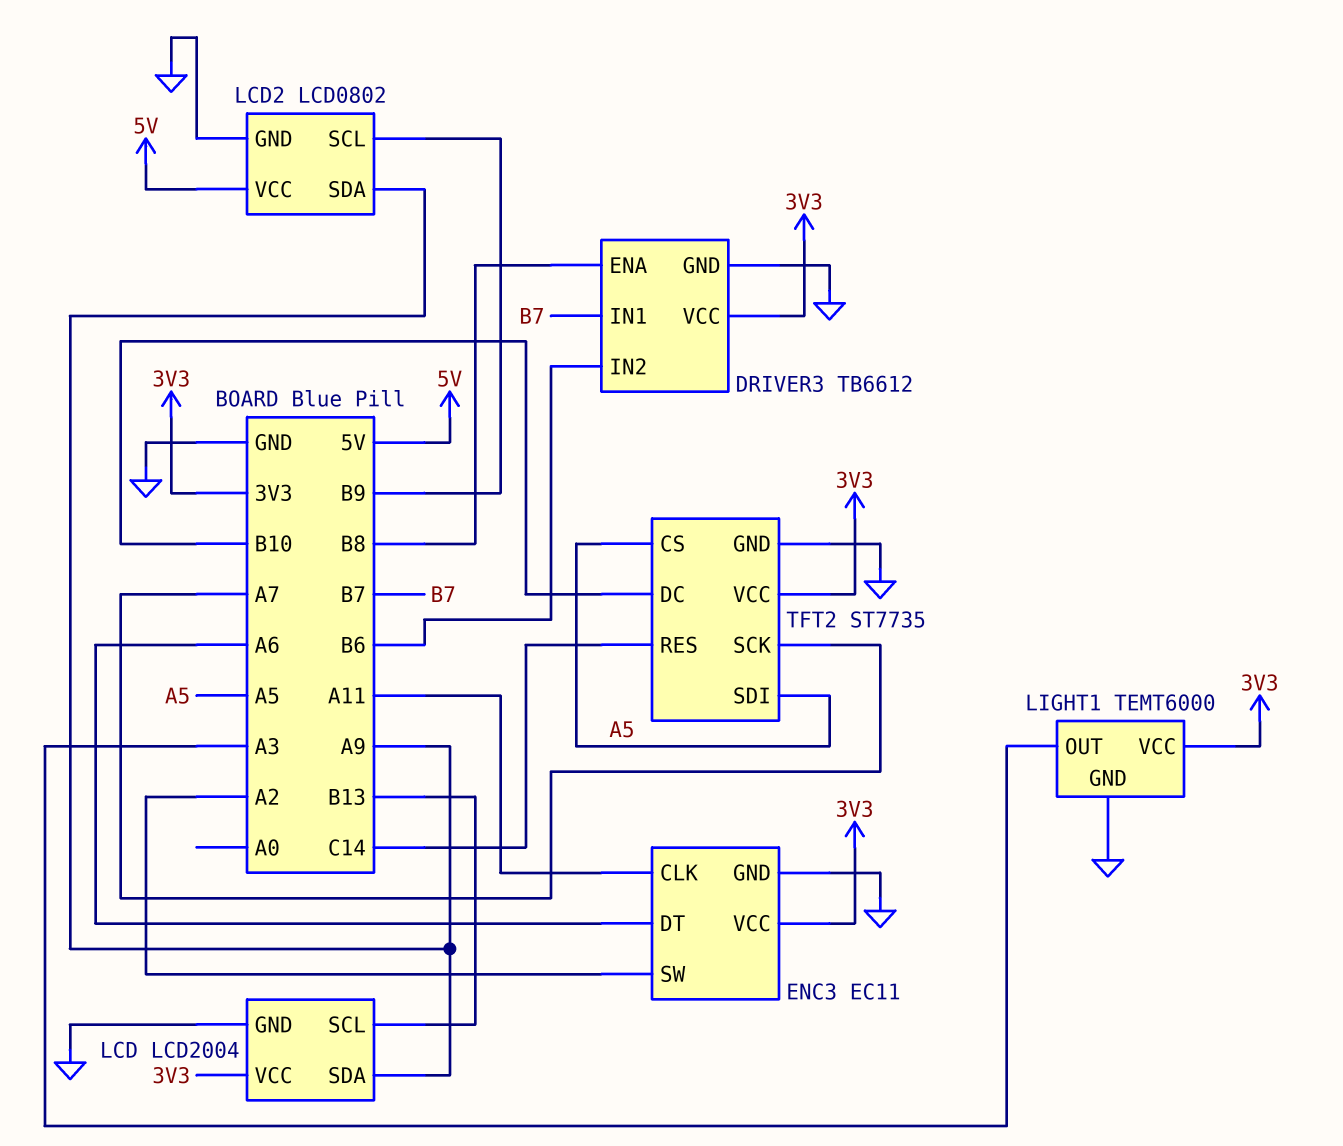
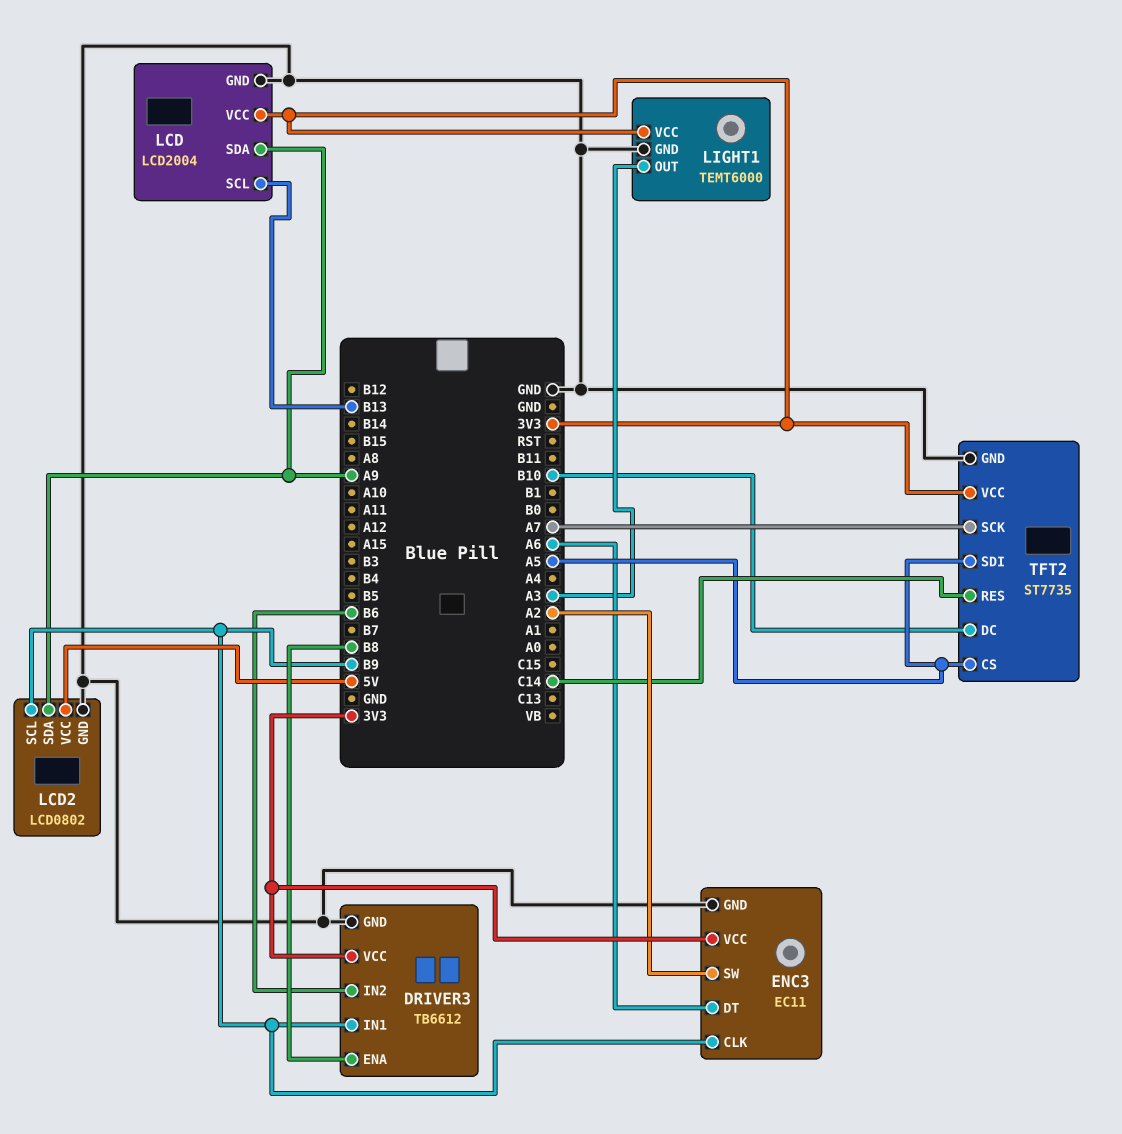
DRIVER3 pin IN1: B7 -> B9
ENC3 pin CLK: A11 -> B9

